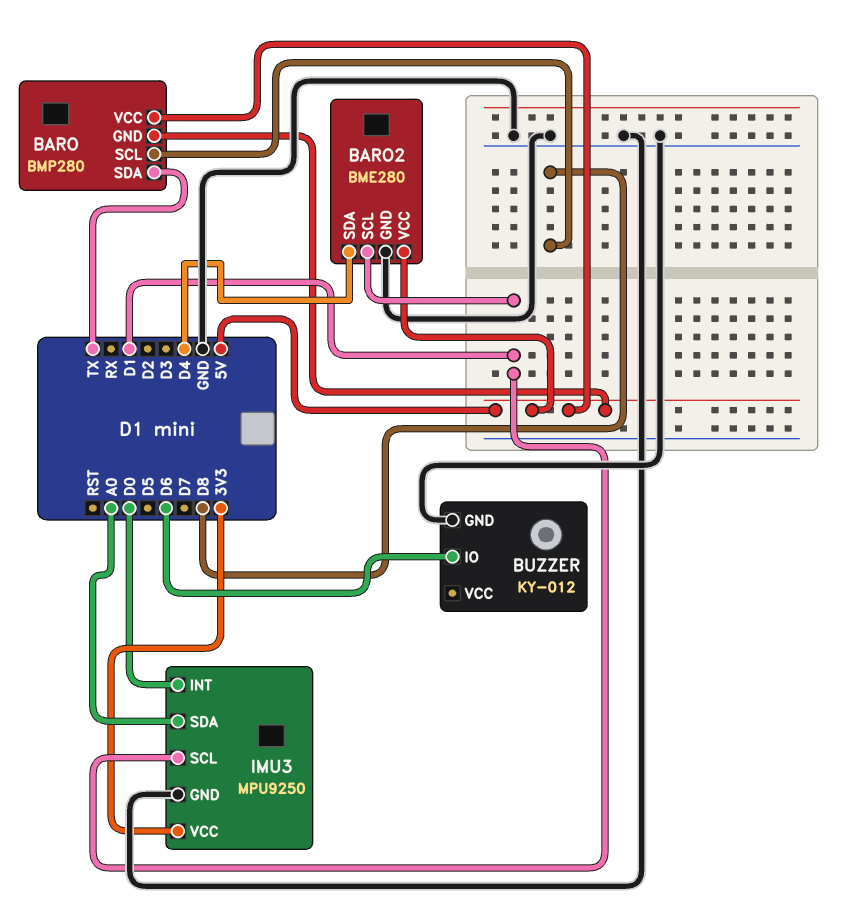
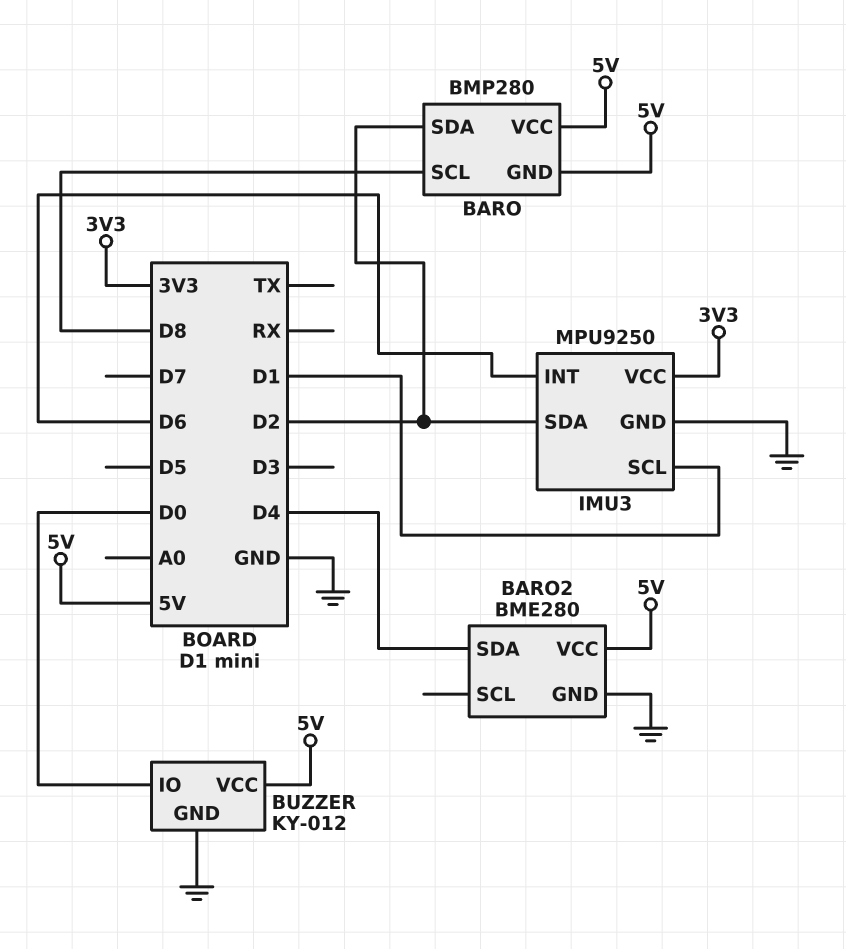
BARO pin SDA: TX -> D2
BARO2 pin SCL: D1 -> none
BUZZER pin IO: D6 -> D0
BUZZER pin VCC: none -> 5V
IMU3 pin INT: D0 -> D6
IMU3 pin SDA: A0 -> D2

